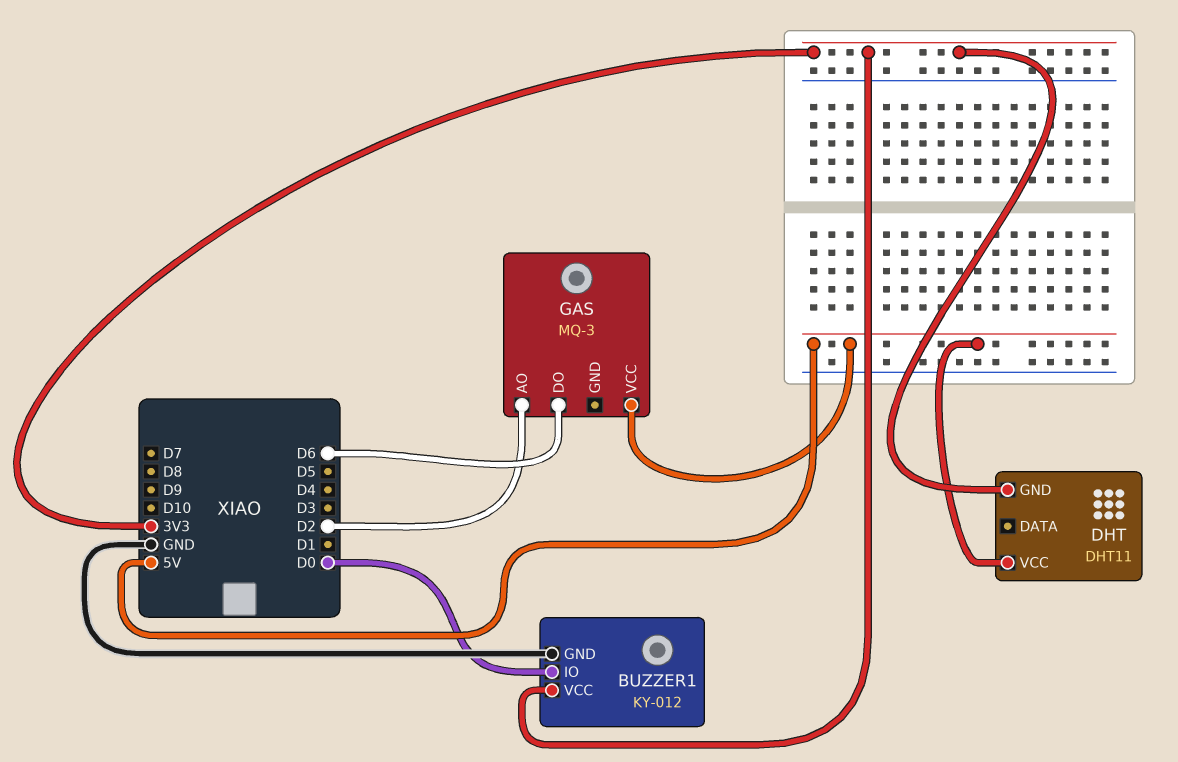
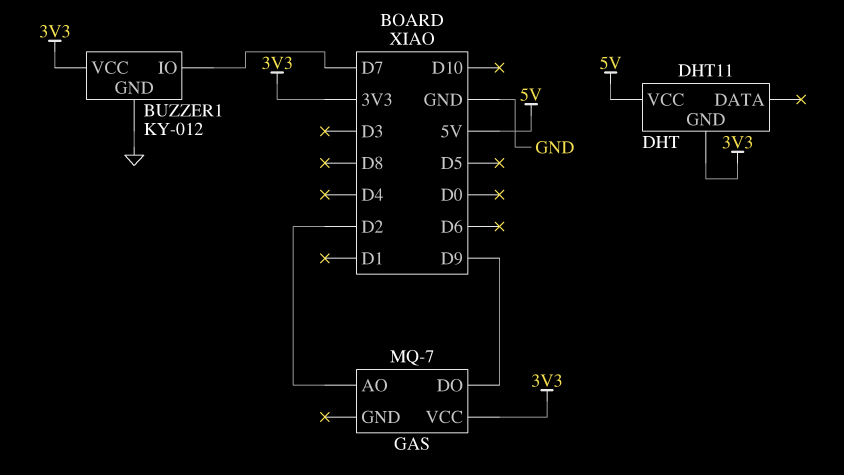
BUZZER1 pin IO: D0 -> D7
GAS: MQ-3 -> MQ-7
GAS pin DO: D6 -> D9
GAS pin VCC: 5V -> 3V3

